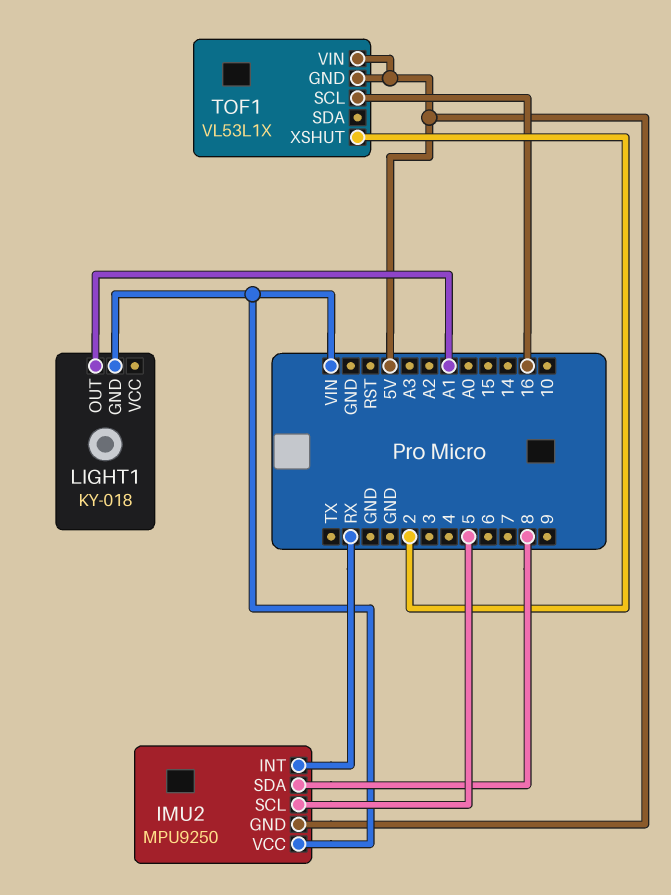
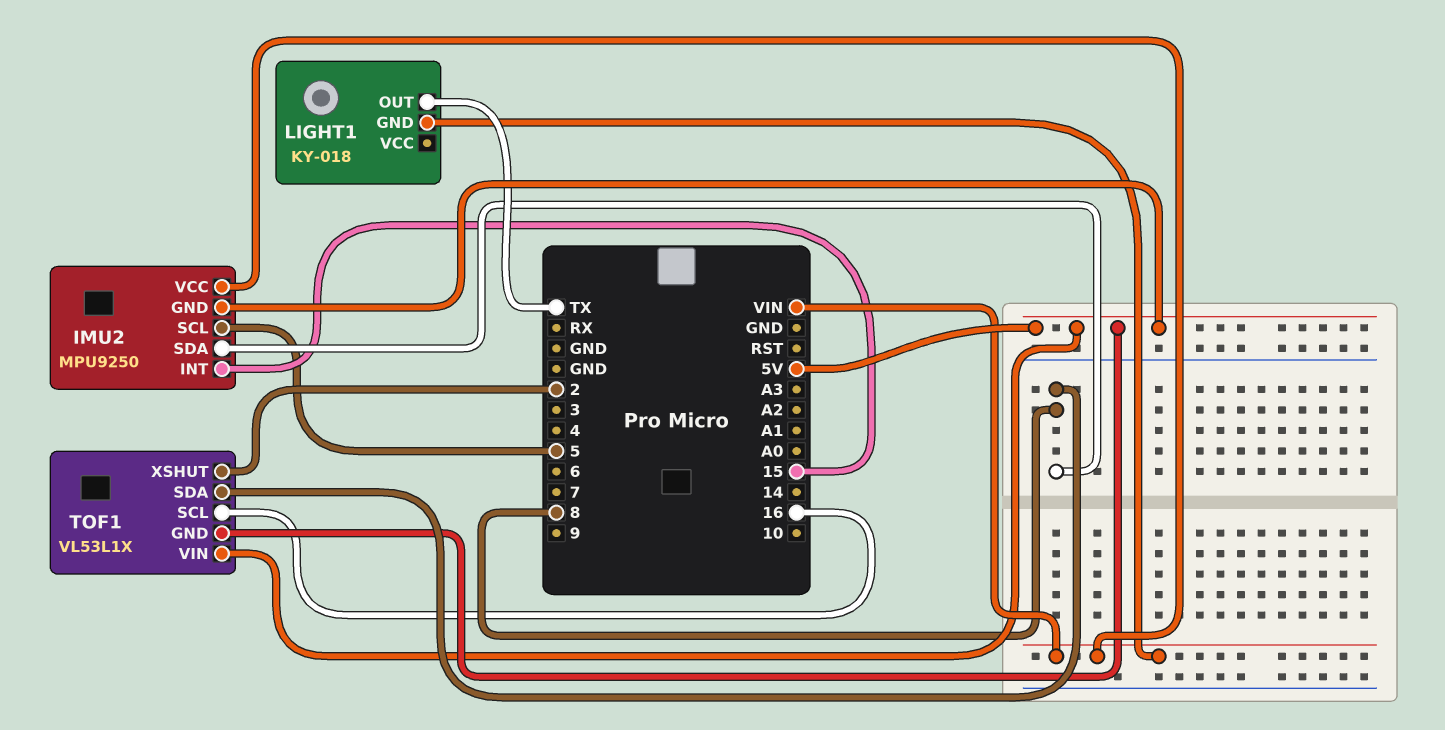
IMU2 pin INT: RX -> 15
LIGHT1 pin OUT: A1 -> TX
TOF1 pin SDA: none -> 8

